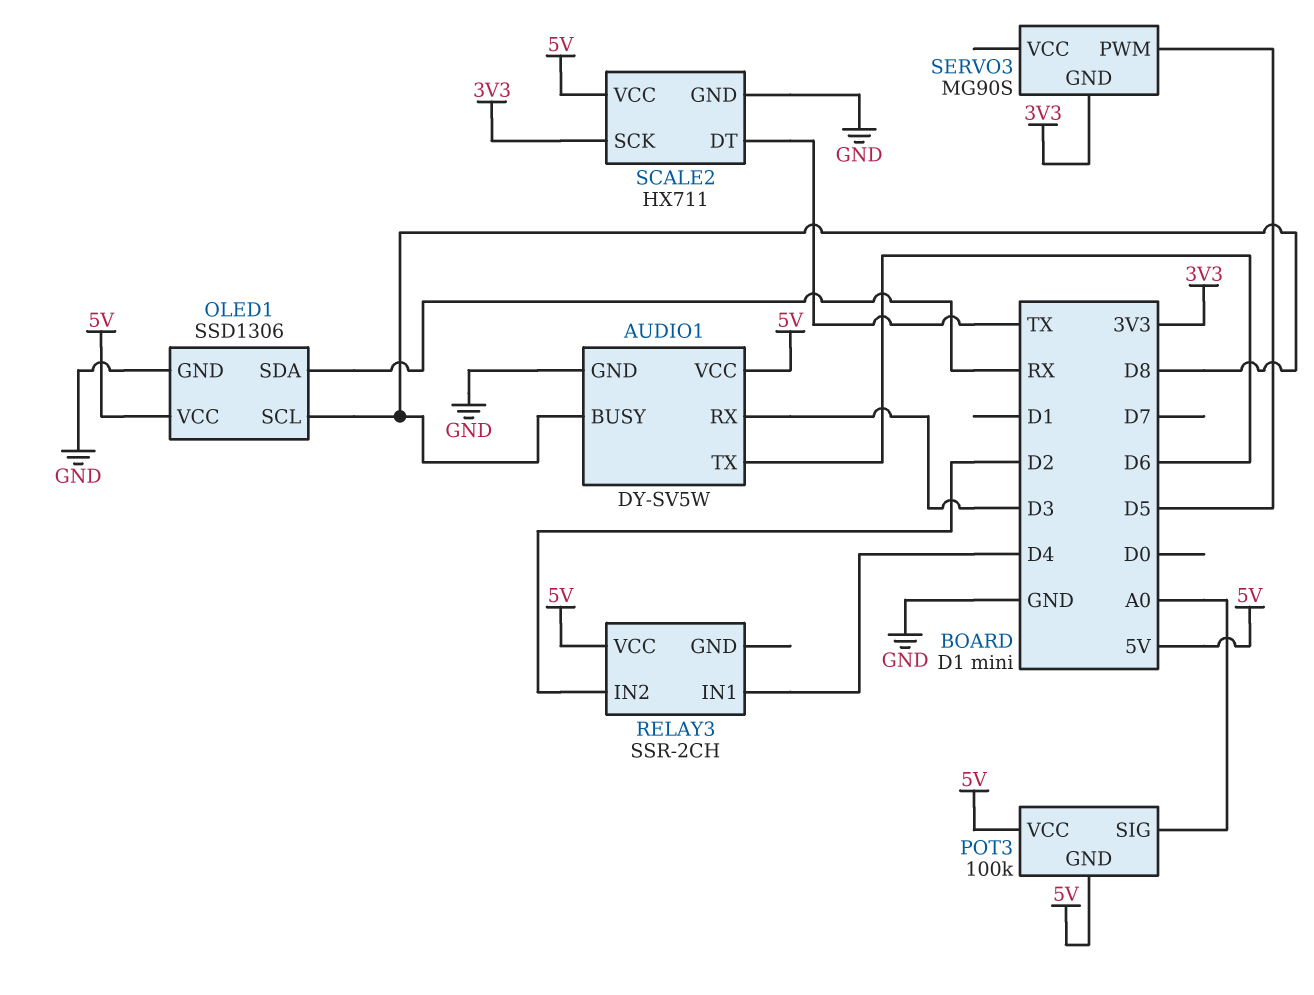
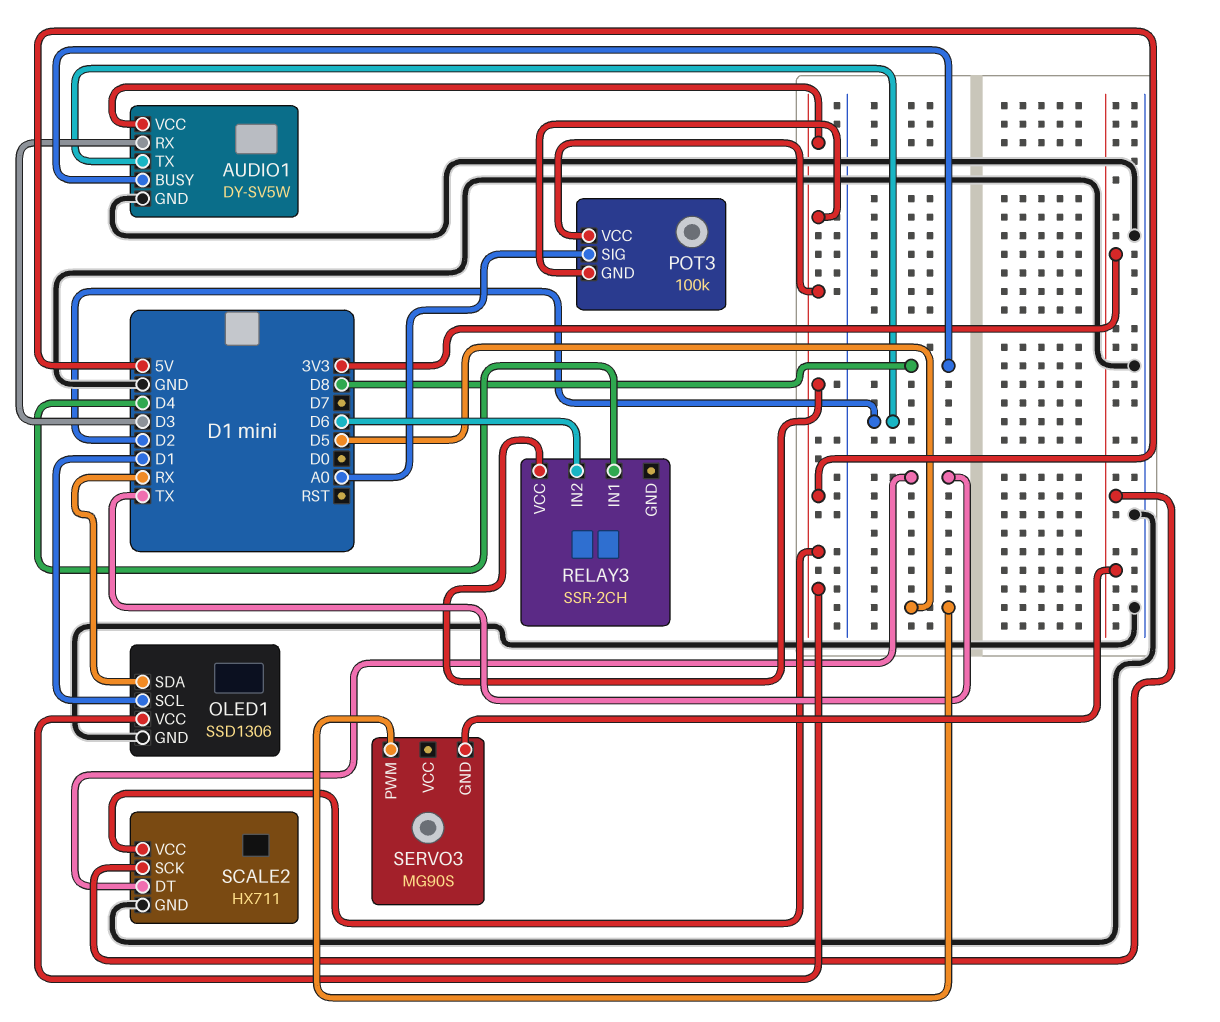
AUDIO1 pin TX: D6 -> D2
OLED1 pin SCL: D8 -> D1
RELAY3 pin IN2: D2 -> D6

